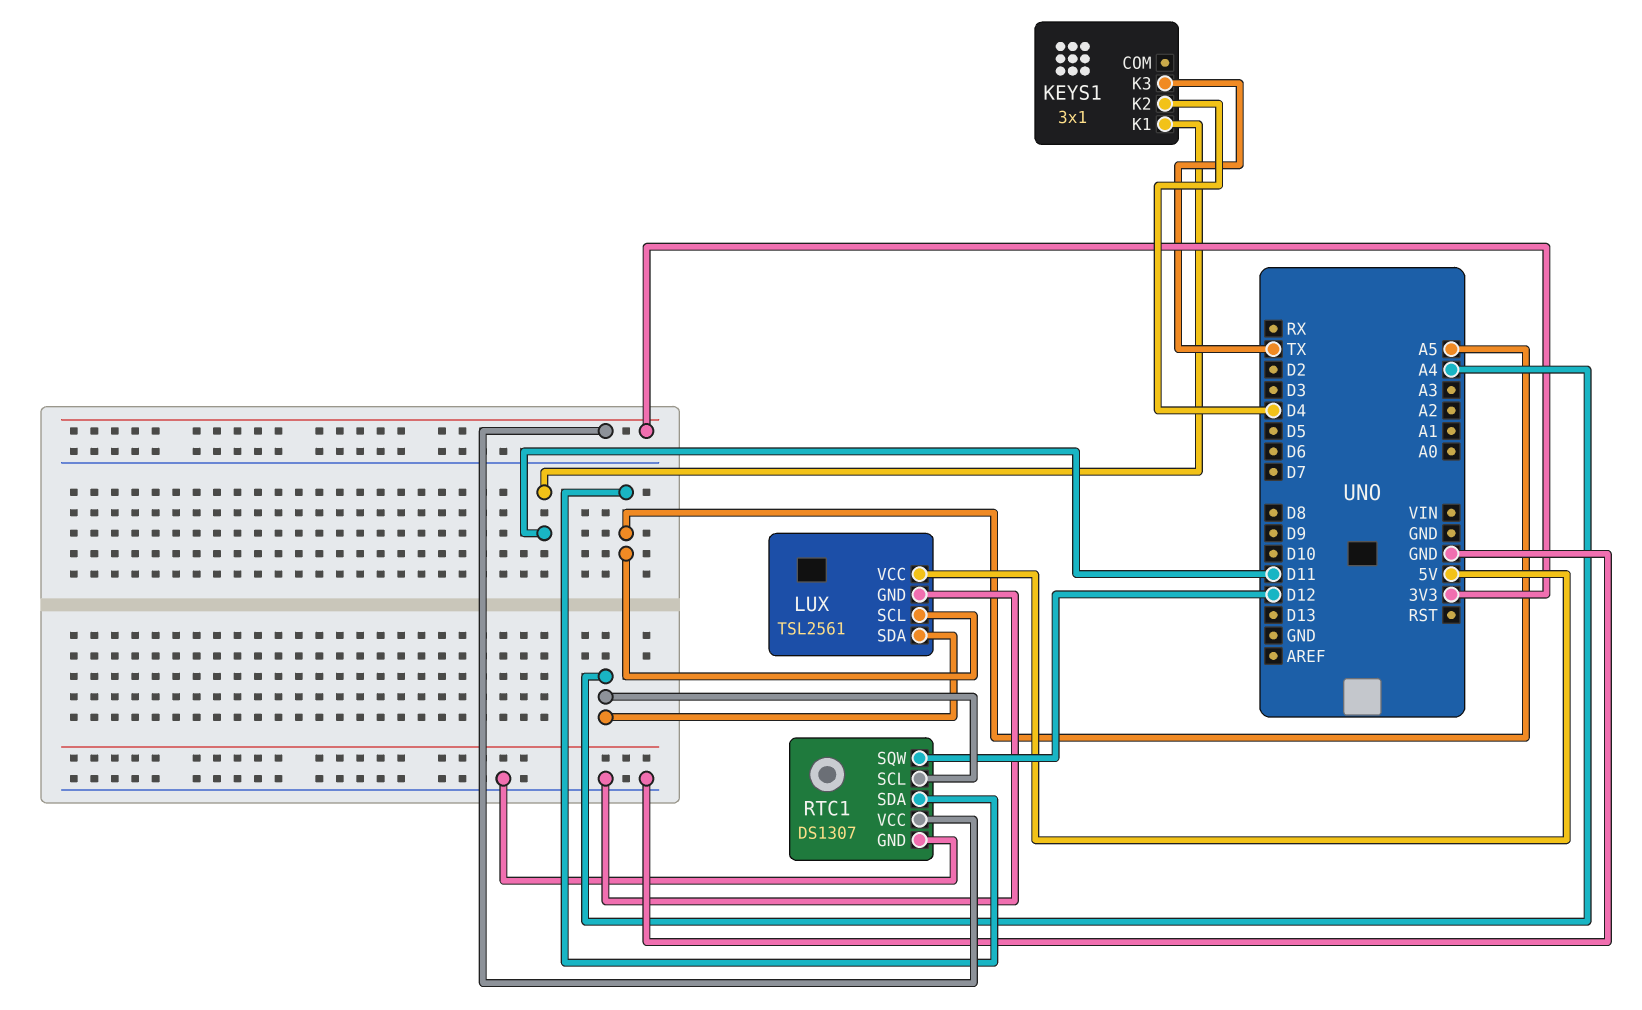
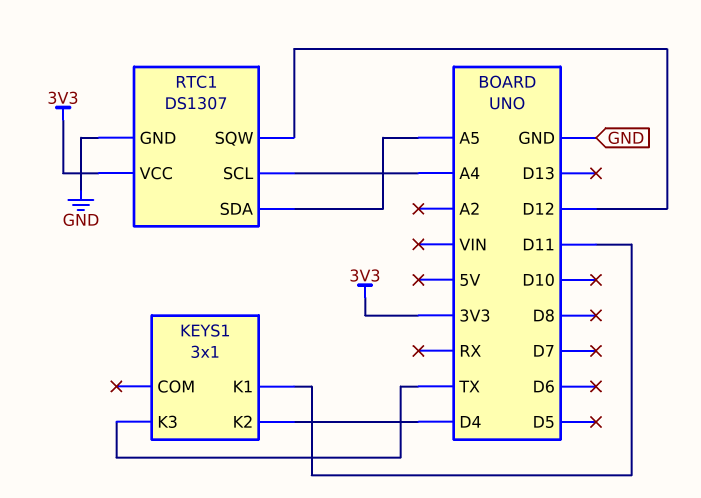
LUX: TSL2561 -> none
LUX pin GND: GND -> none
LUX pin SCL: A5 -> none
LUX pin SDA: A4 -> none
LUX pin VCC: 5V -> none

